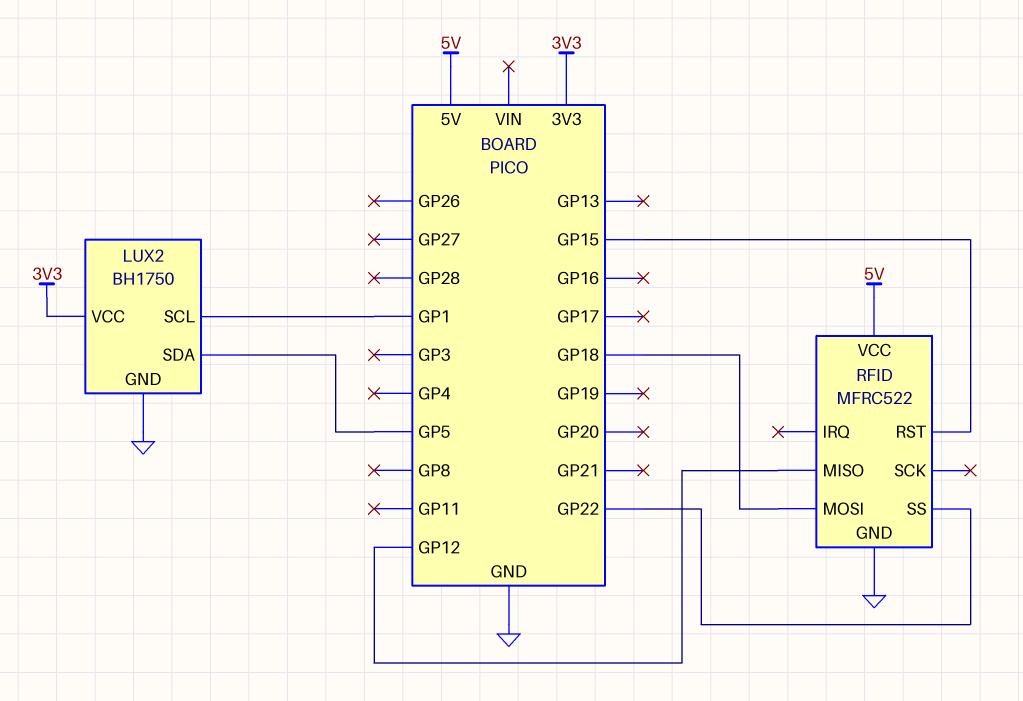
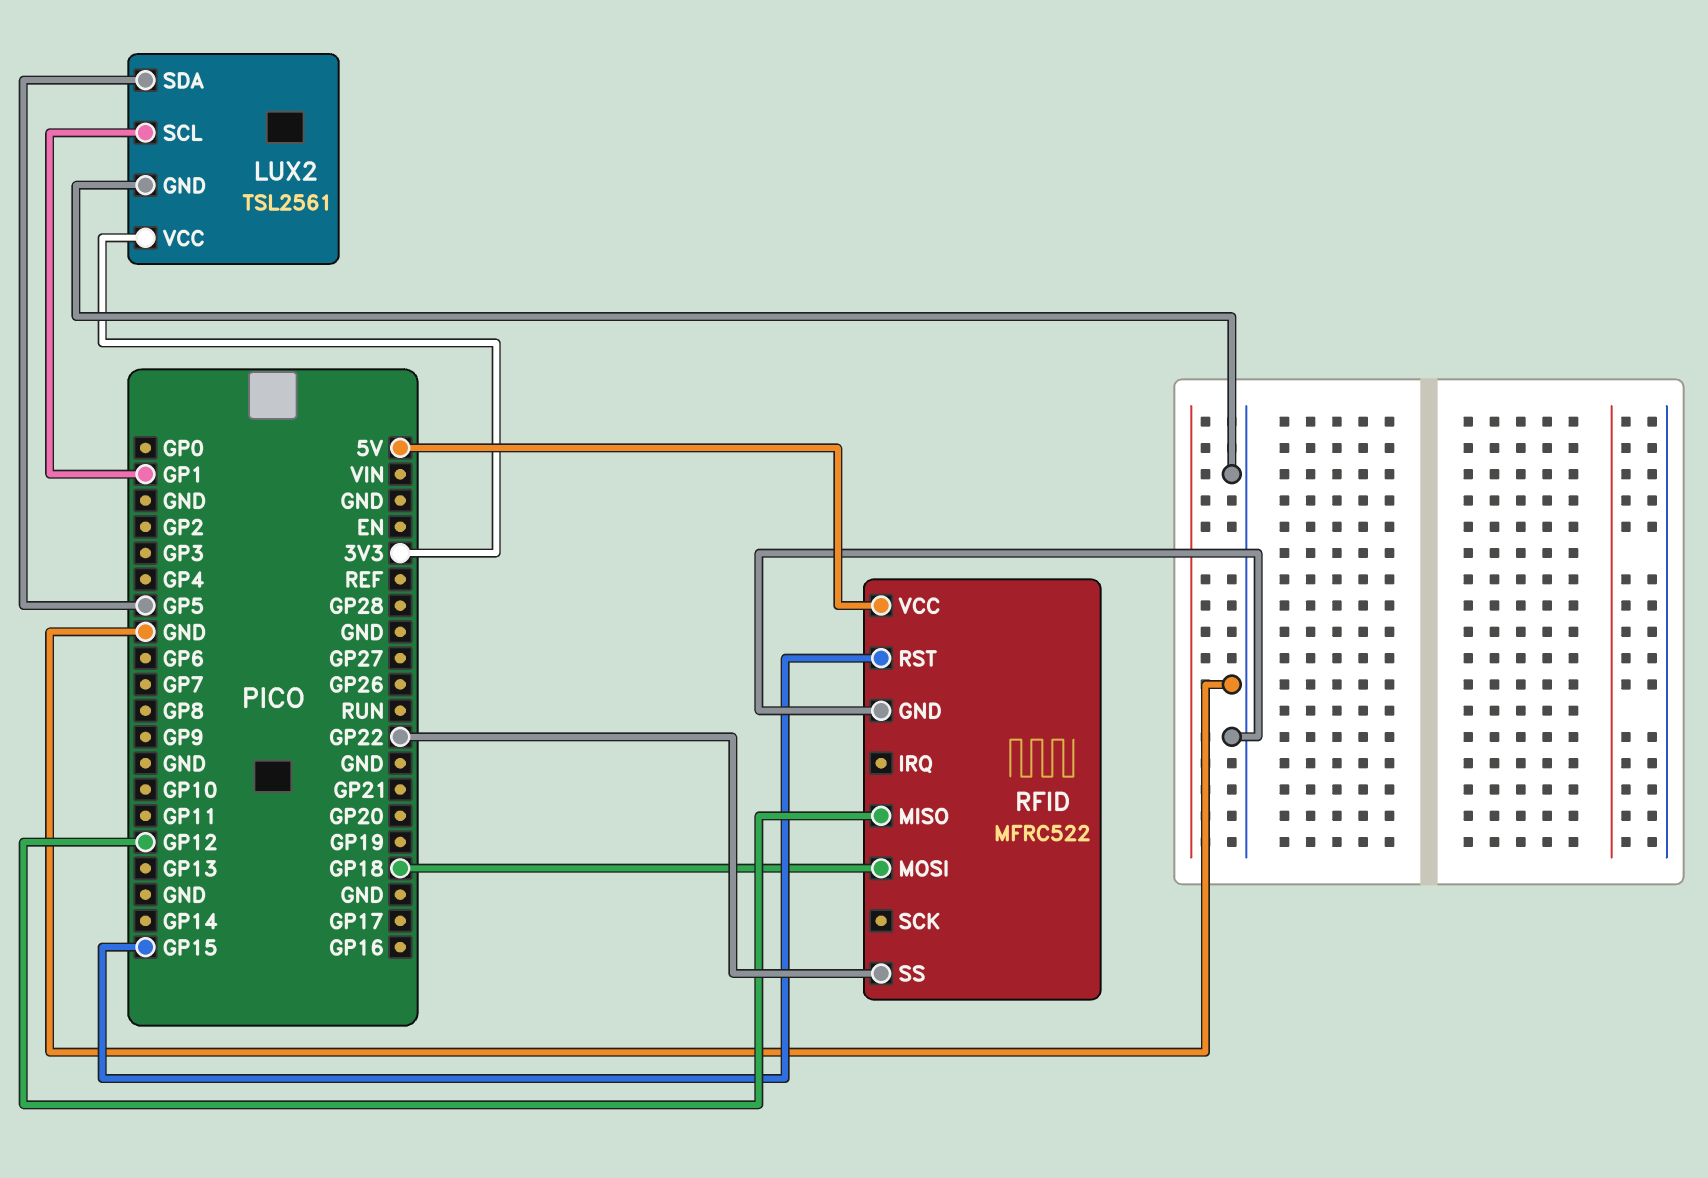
LUX2: BH1750 -> TSL2561

